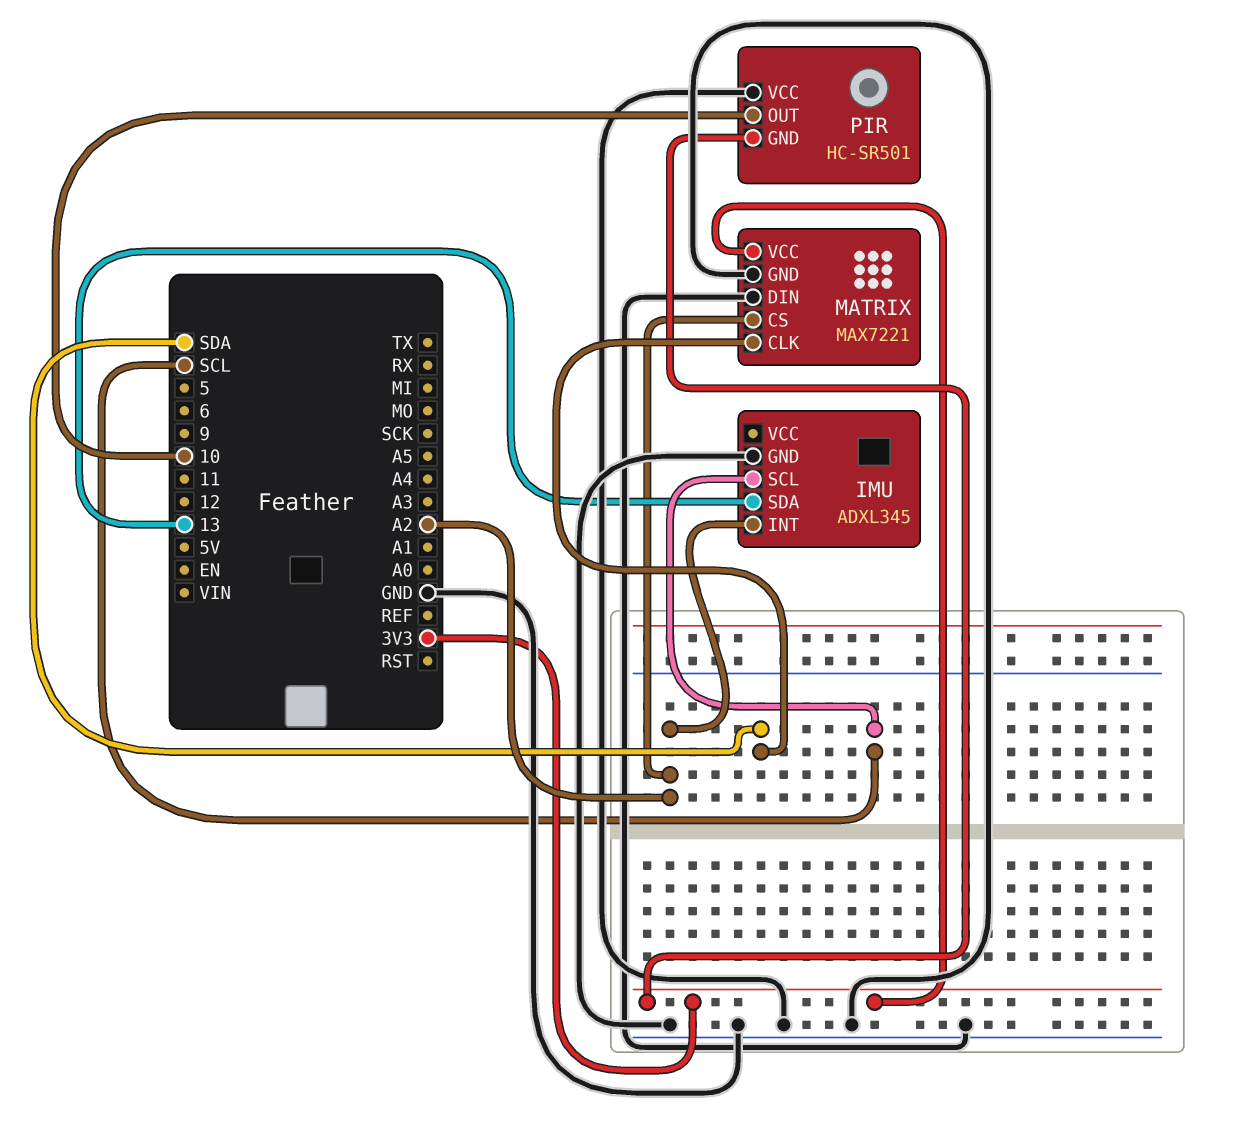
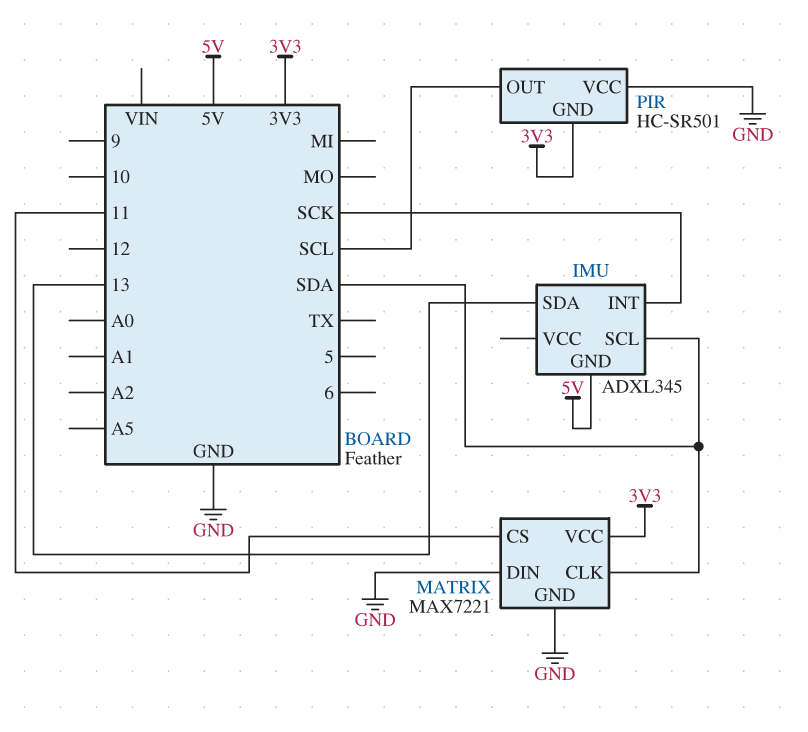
IMU pin GND: GND -> 5V
IMU pin INT: A2 -> SCK
IMU pin SCL: SCL -> SDA
MATRIX pin CS: A2 -> 11
PIR pin OUT: 10 -> SCL

